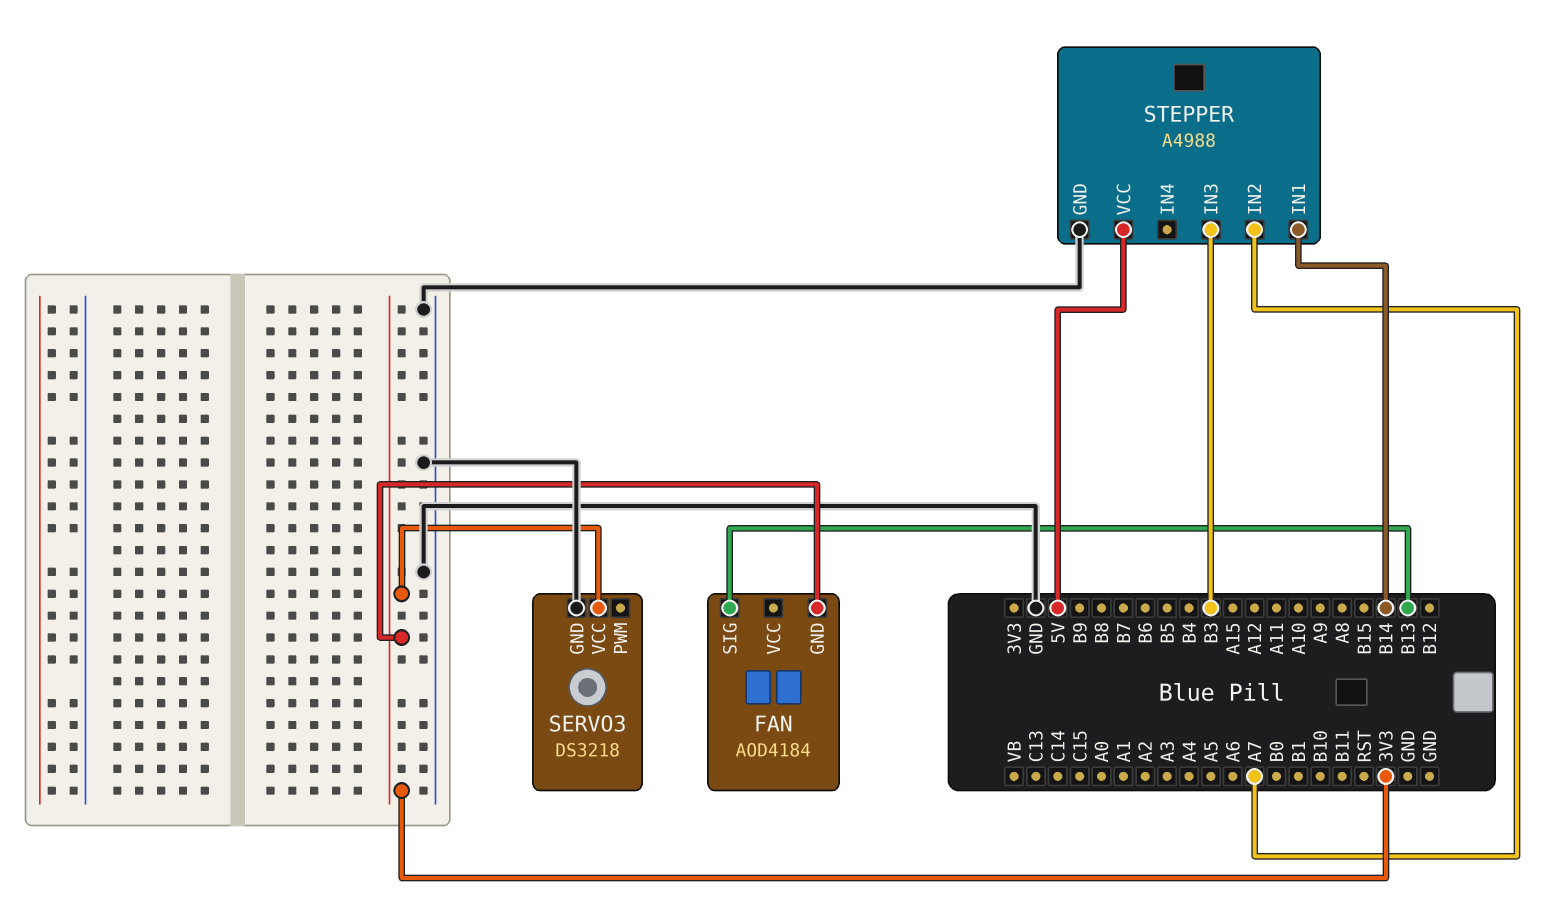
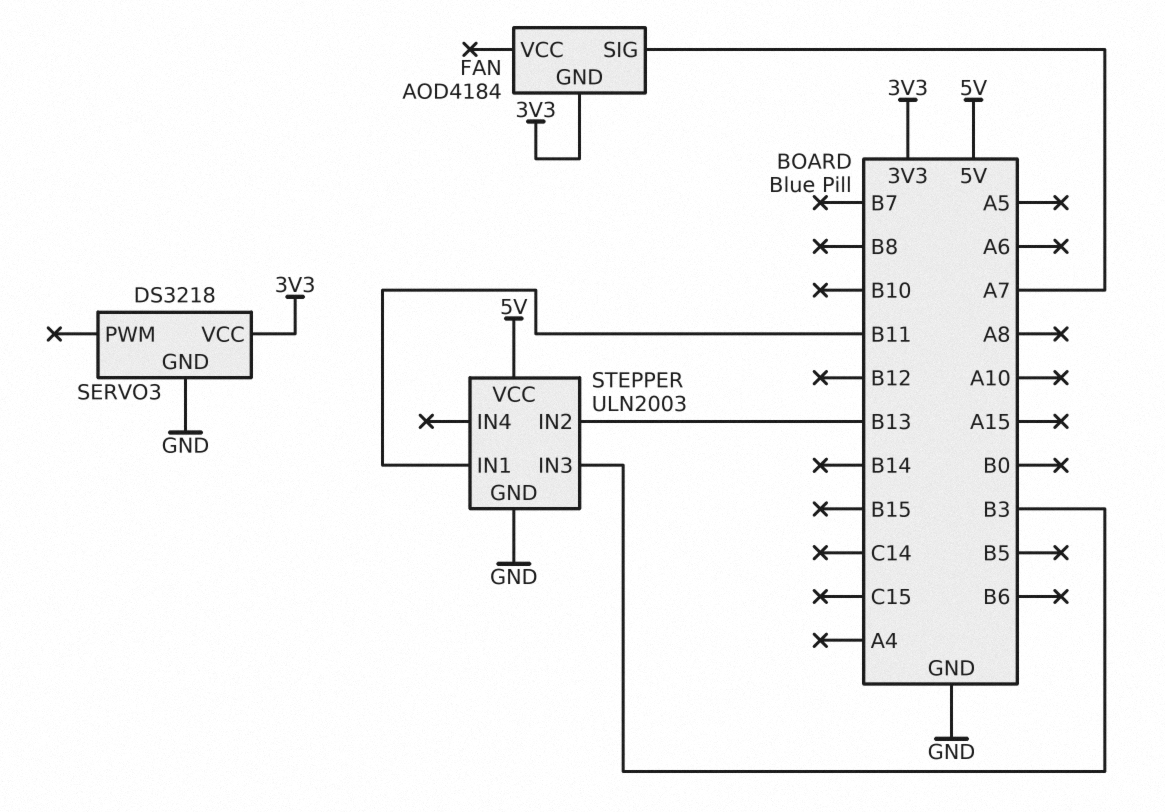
FAN pin SIG: B13 -> A7
STEPPER: A4988 -> ULN2003
STEPPER pin IN1: B14 -> B11
STEPPER pin IN2: A7 -> B13

